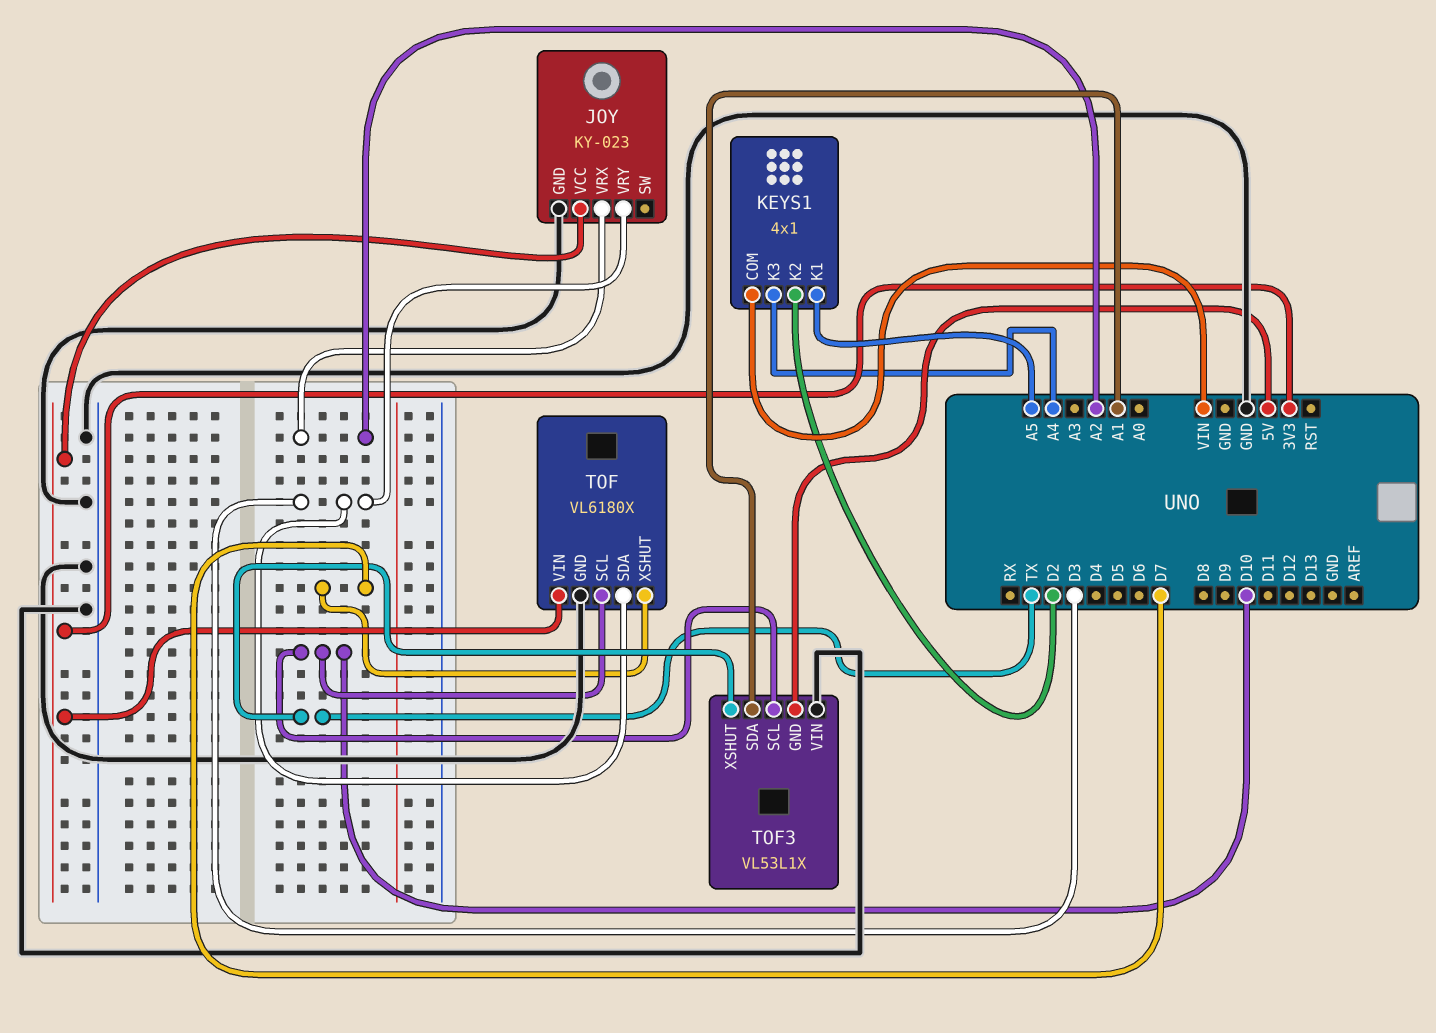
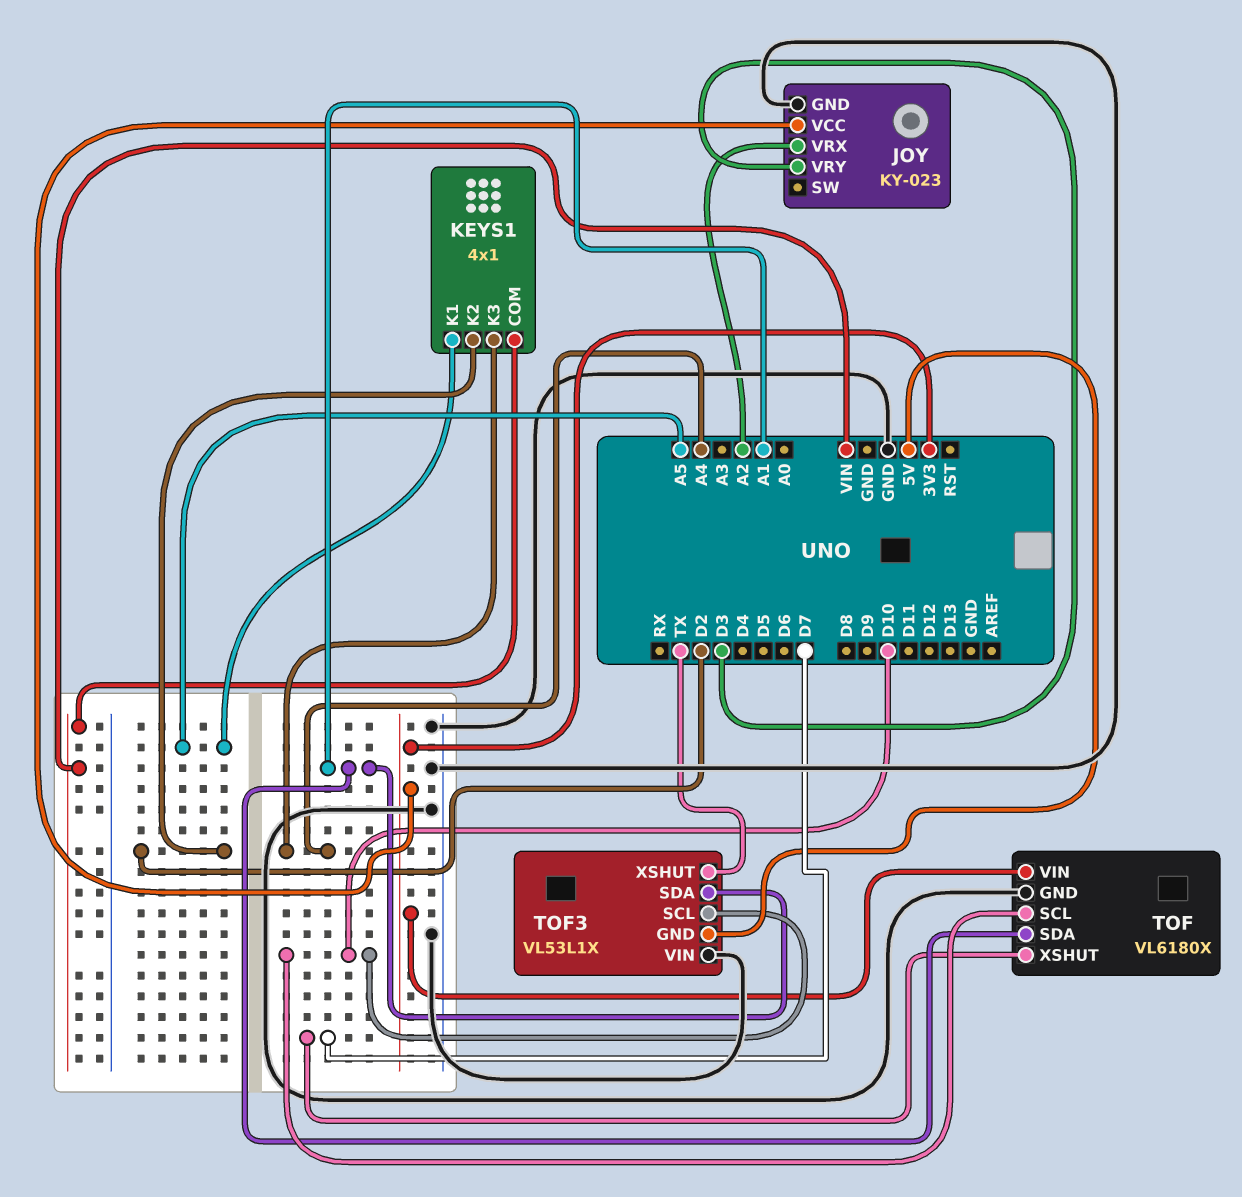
TOF pin SDA: D3 -> A1

